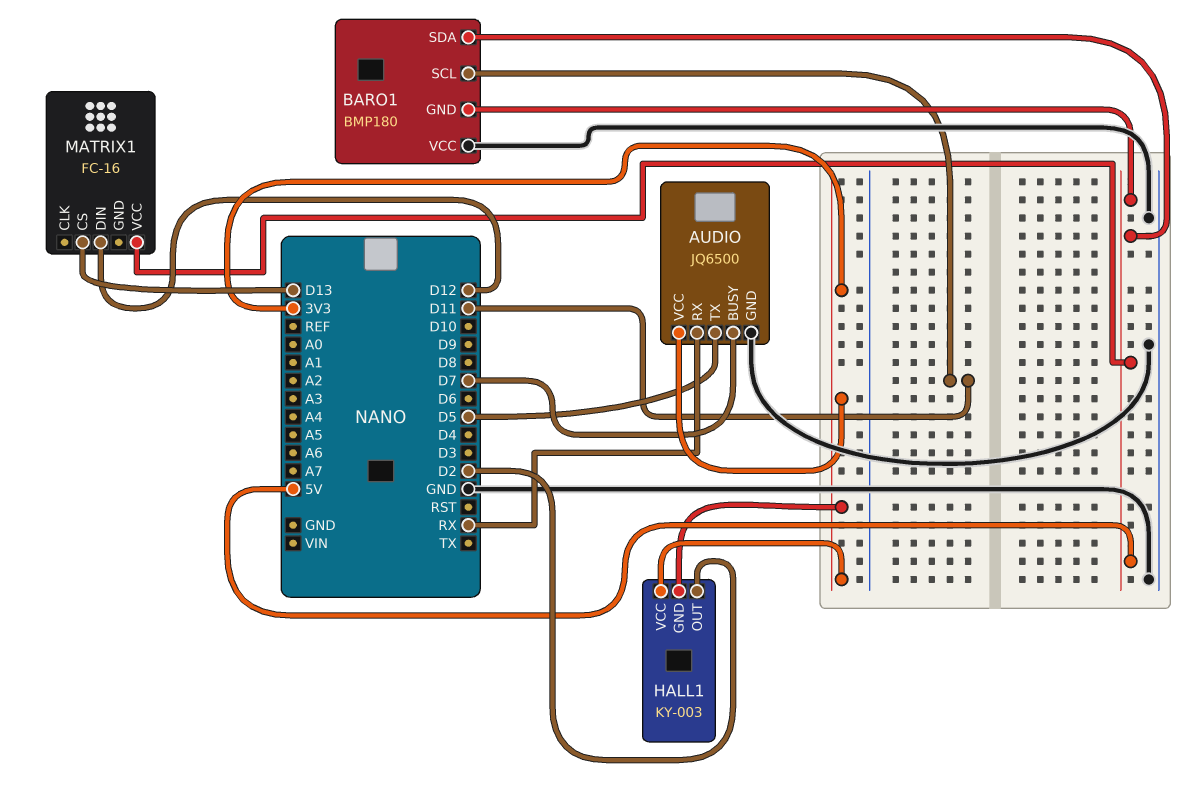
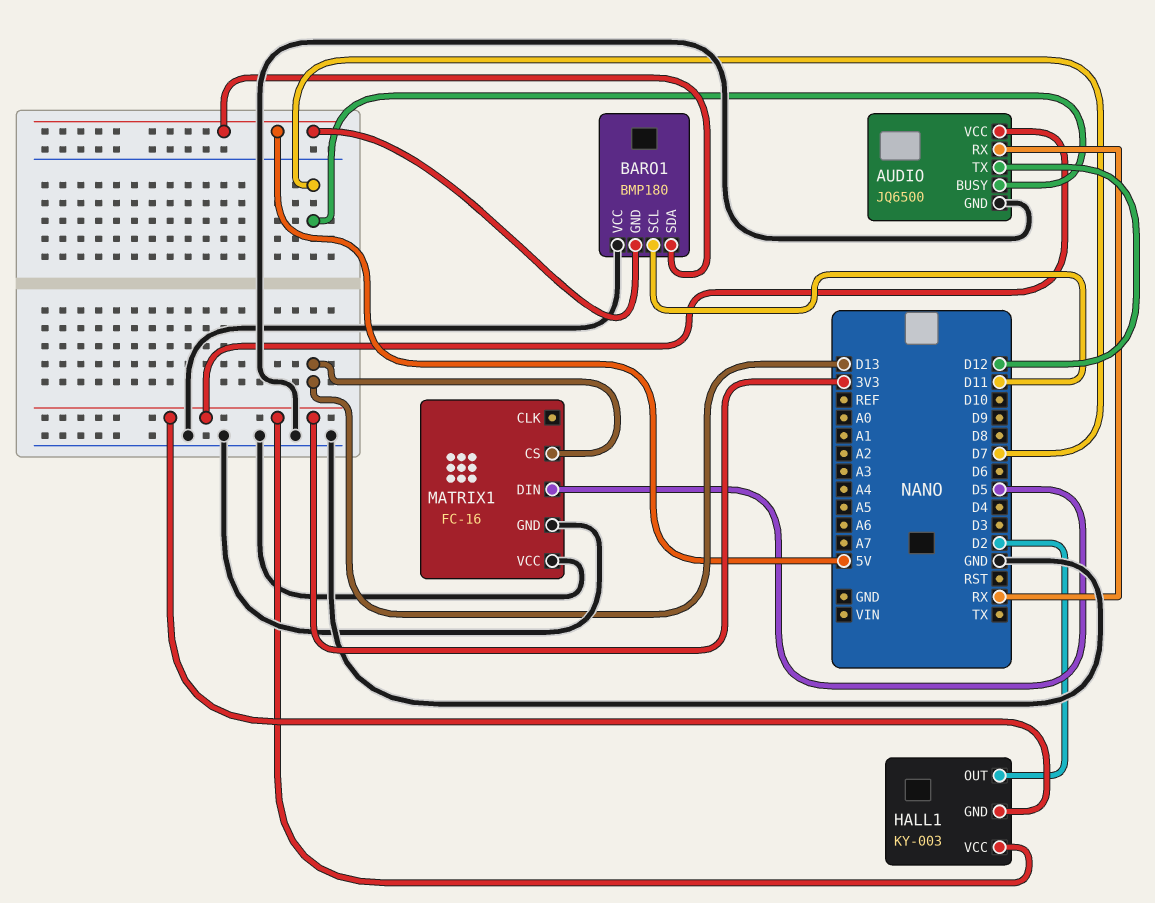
AUDIO pin TX: D5 -> D12
MATRIX1 pin DIN: D12 -> D5
MATRIX1 pin GND: none -> GND
MATRIX1 pin VCC: 5V -> GND

